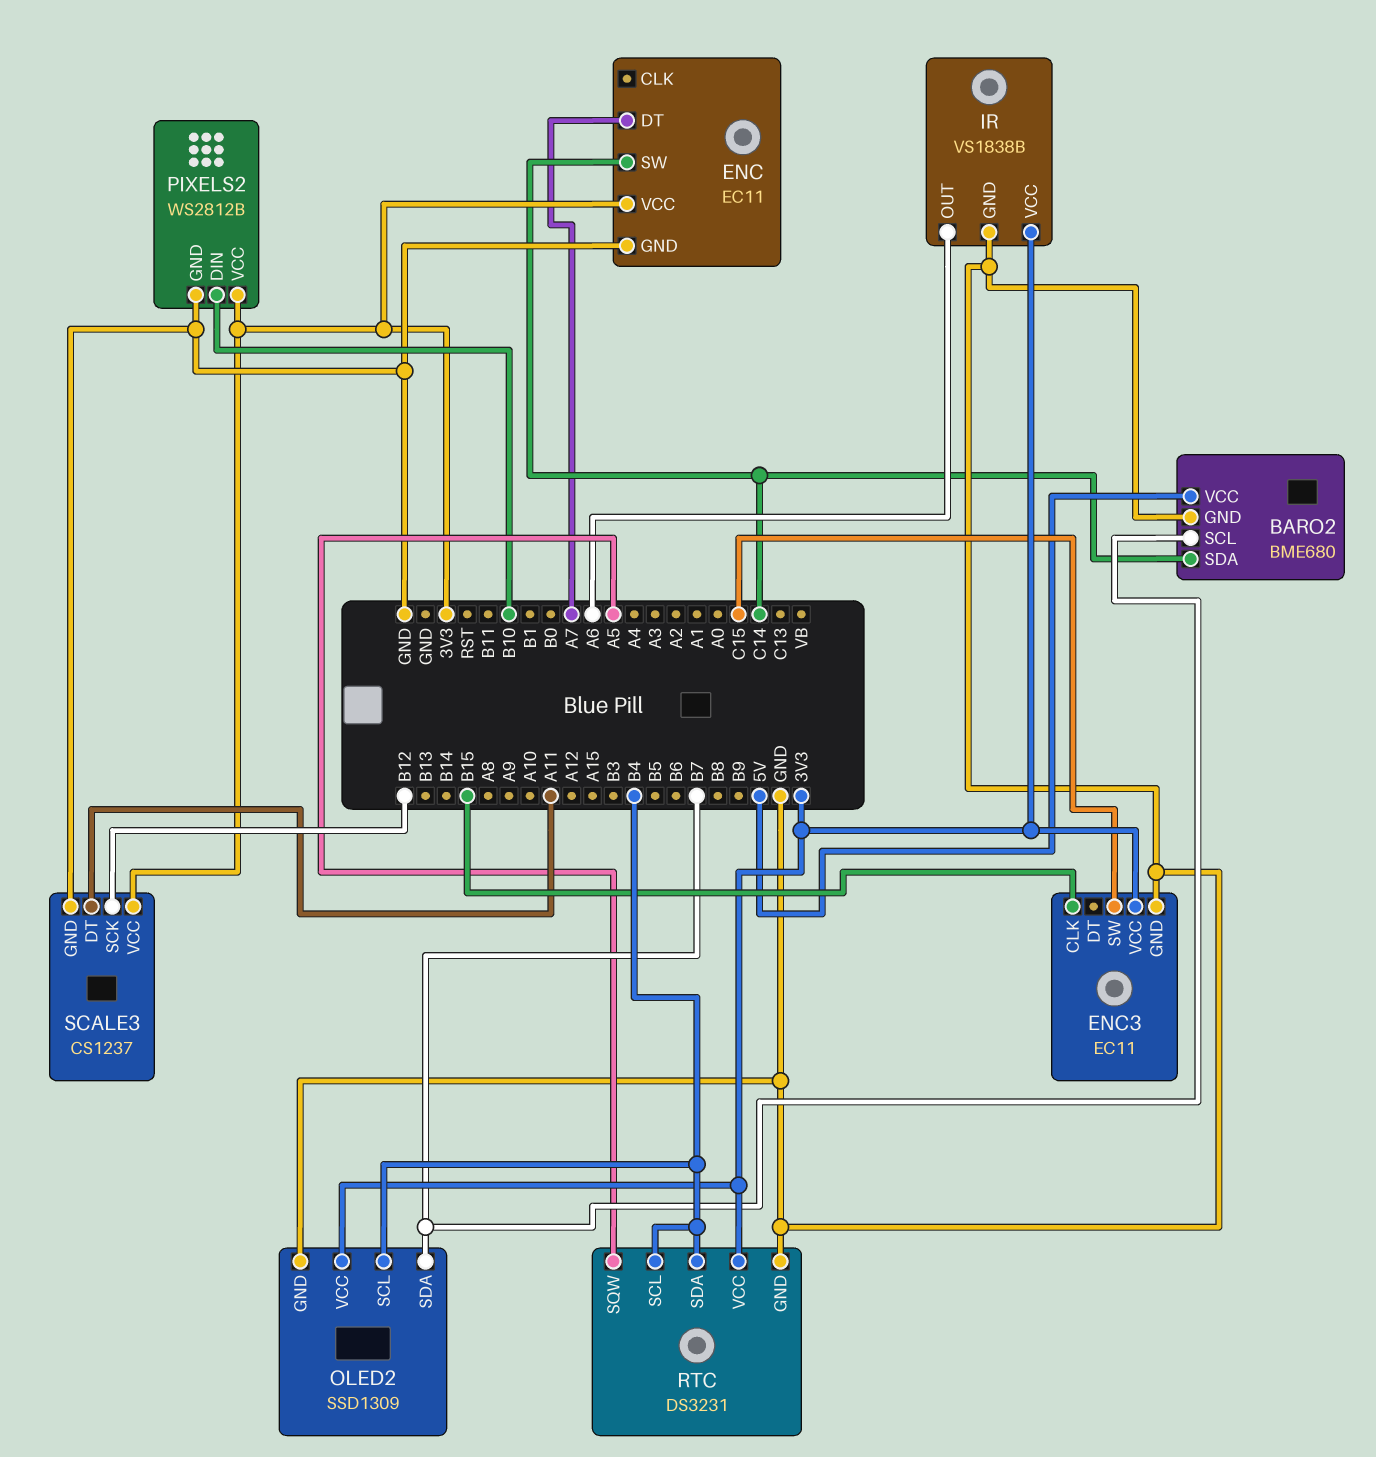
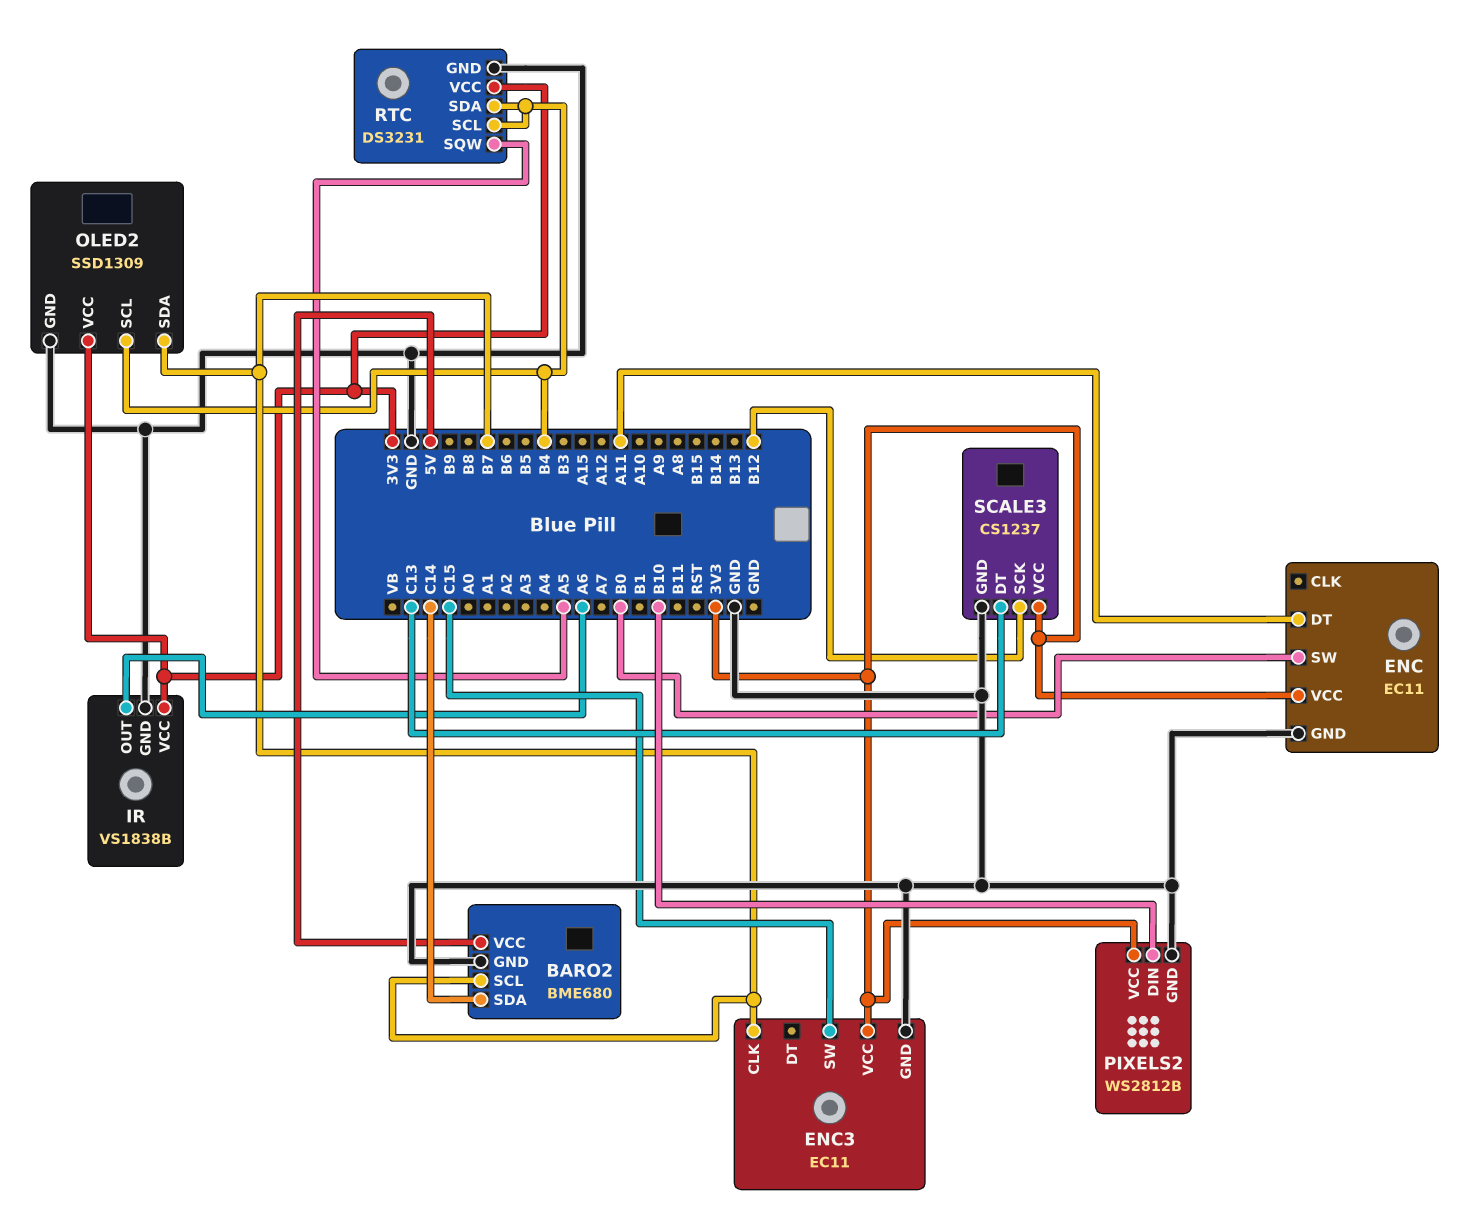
ENC pin DT: A7 -> A11
ENC pin SW: C14 -> B0
ENC3 pin CLK: B15 -> B7
SCALE3 pin DT: A11 -> C13

